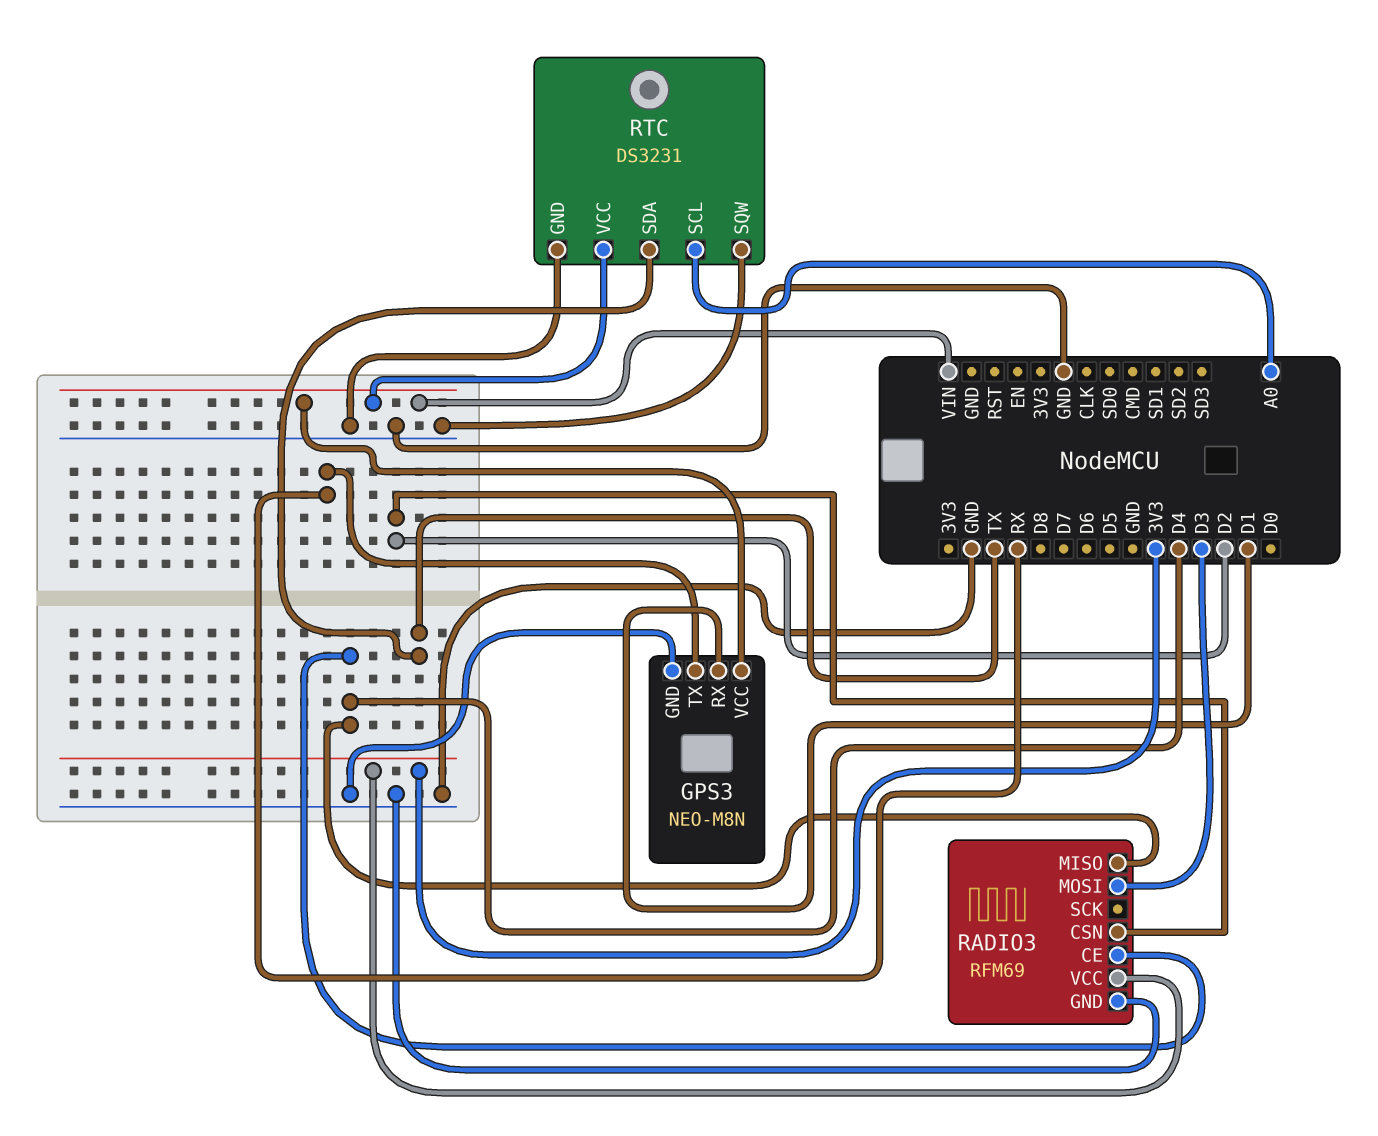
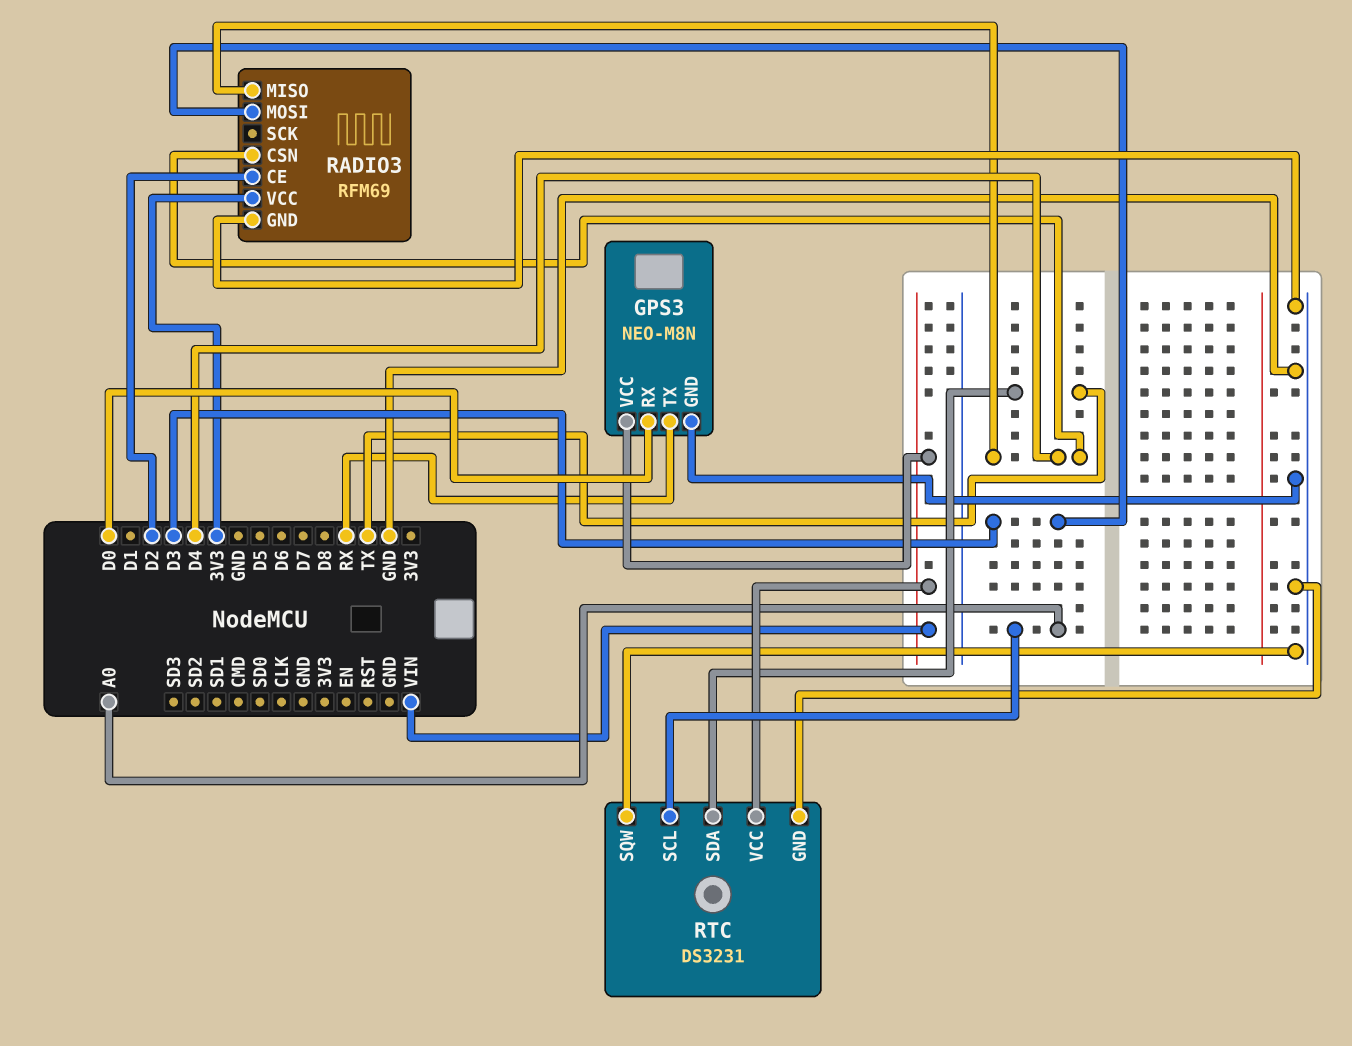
GPS3 pin RX: D1 -> D0
RADIO3 pin CE: D4 -> D2
RADIO3 pin CSN: D2 -> D4

